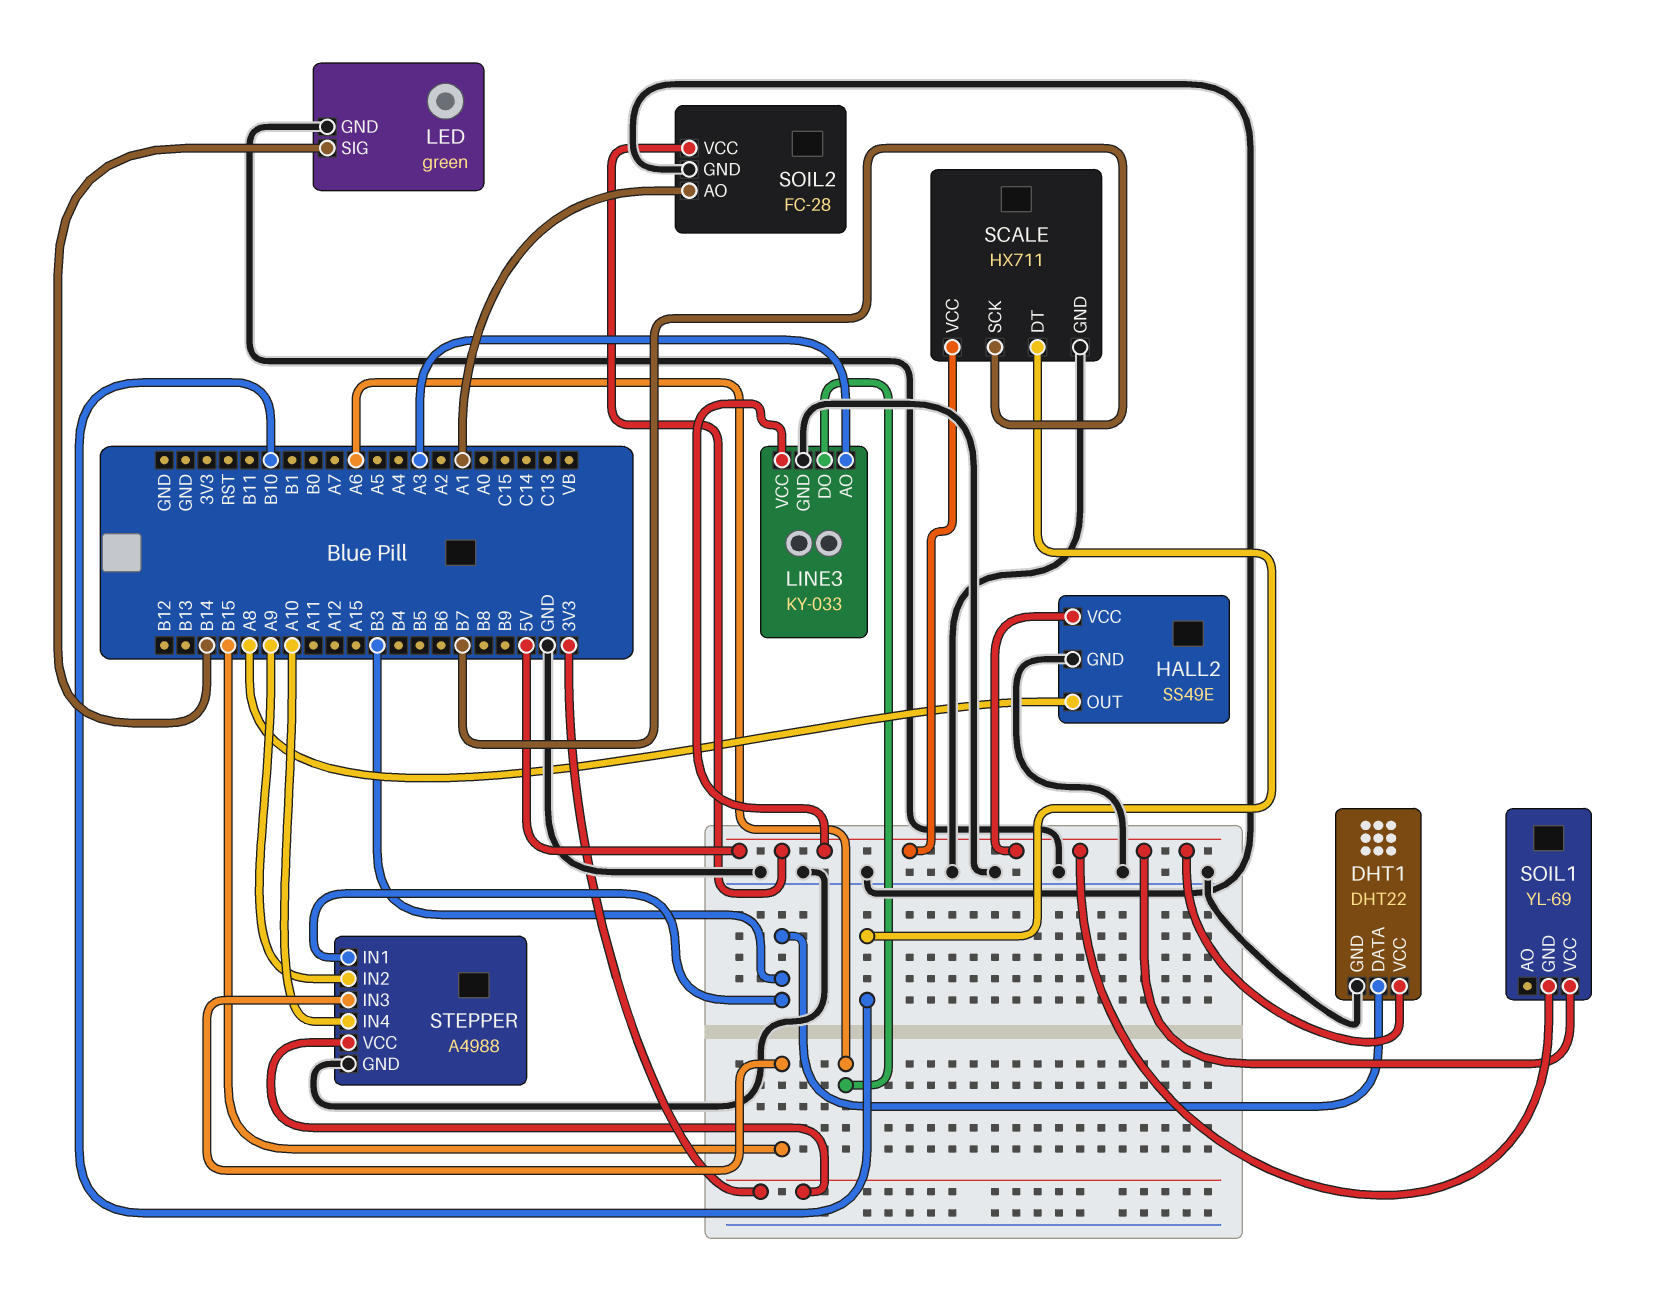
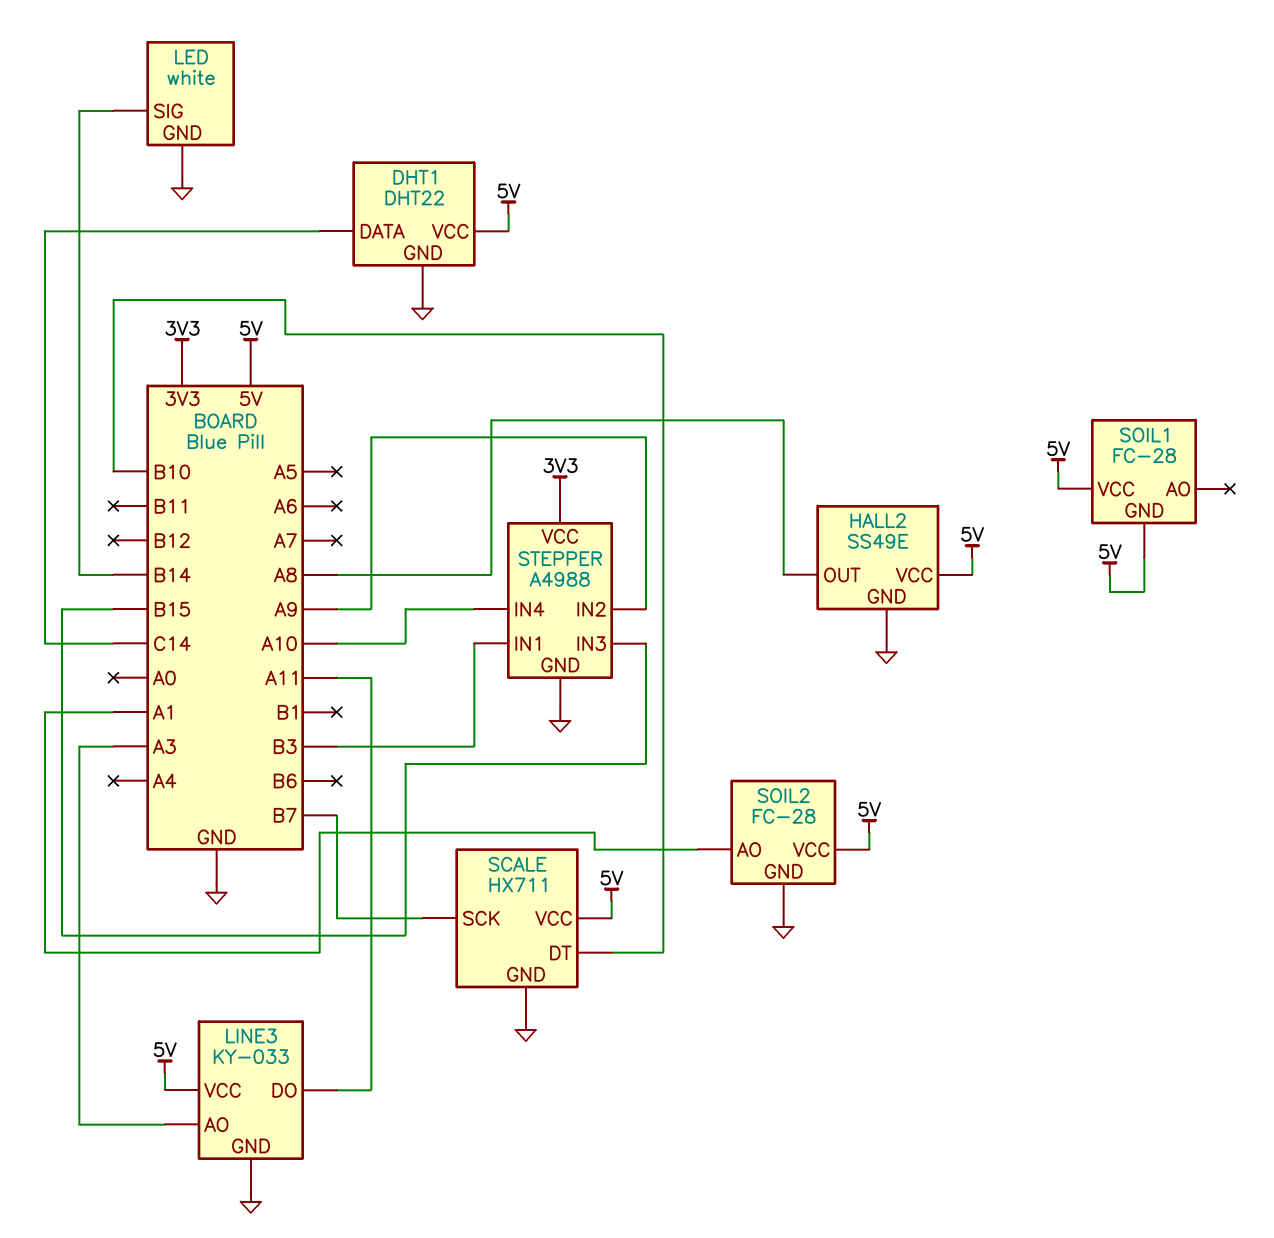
DHT1 pin DATA: B3 -> C14
LED: green -> white
LINE3 pin DO: A6 -> A11
SOIL1: YL-69 -> FC-28

